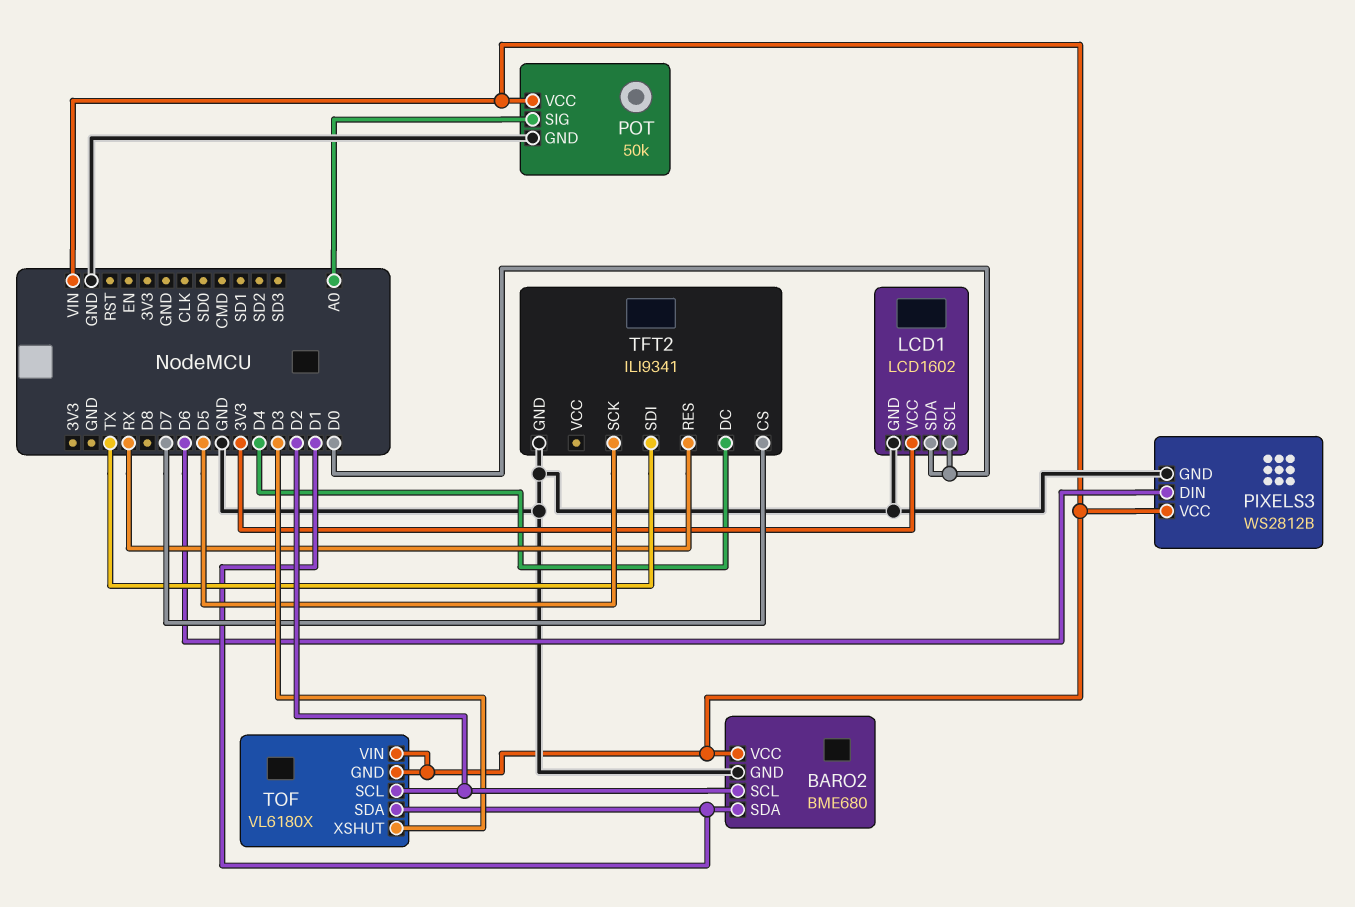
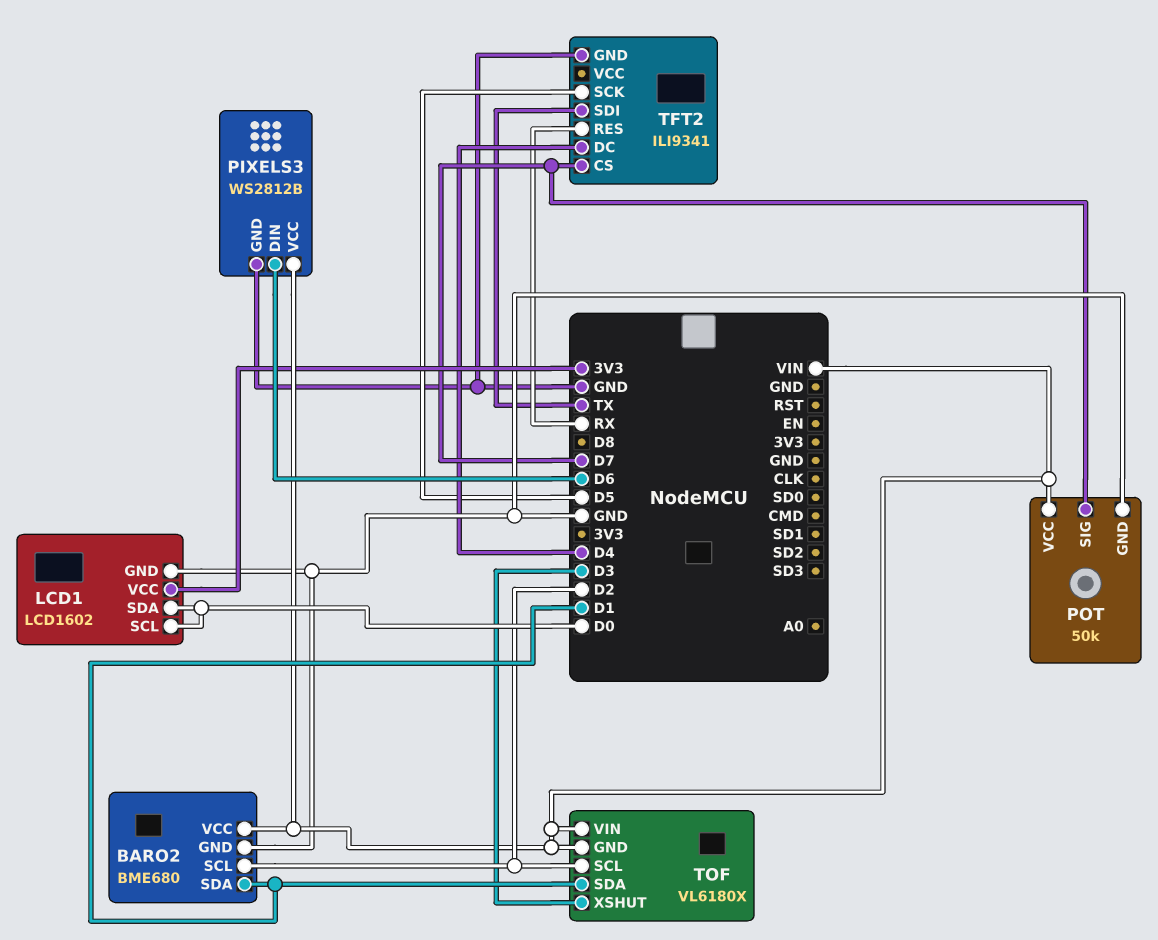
POT pin SIG: A0 -> D7

